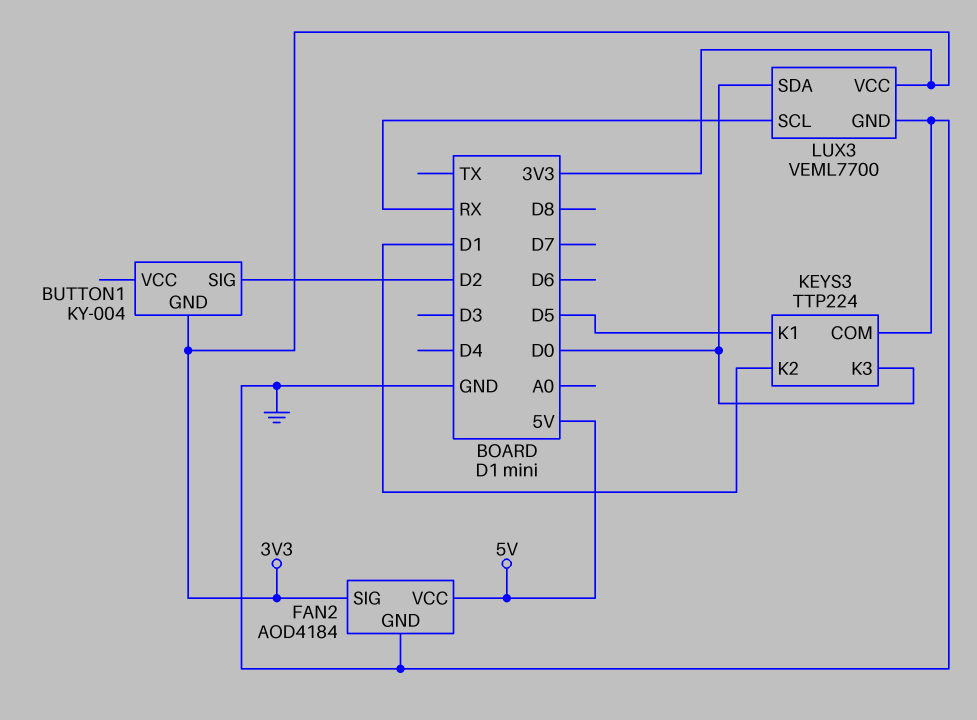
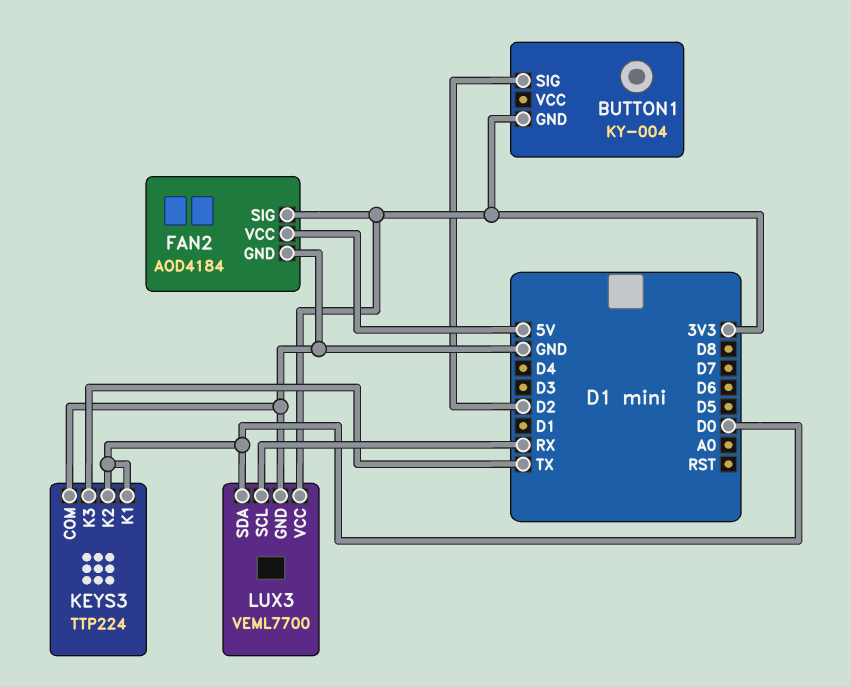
KEYS3 pin K1: D5 -> D0
KEYS3 pin K2: D1 -> D0
KEYS3 pin K3: D0 -> TX

